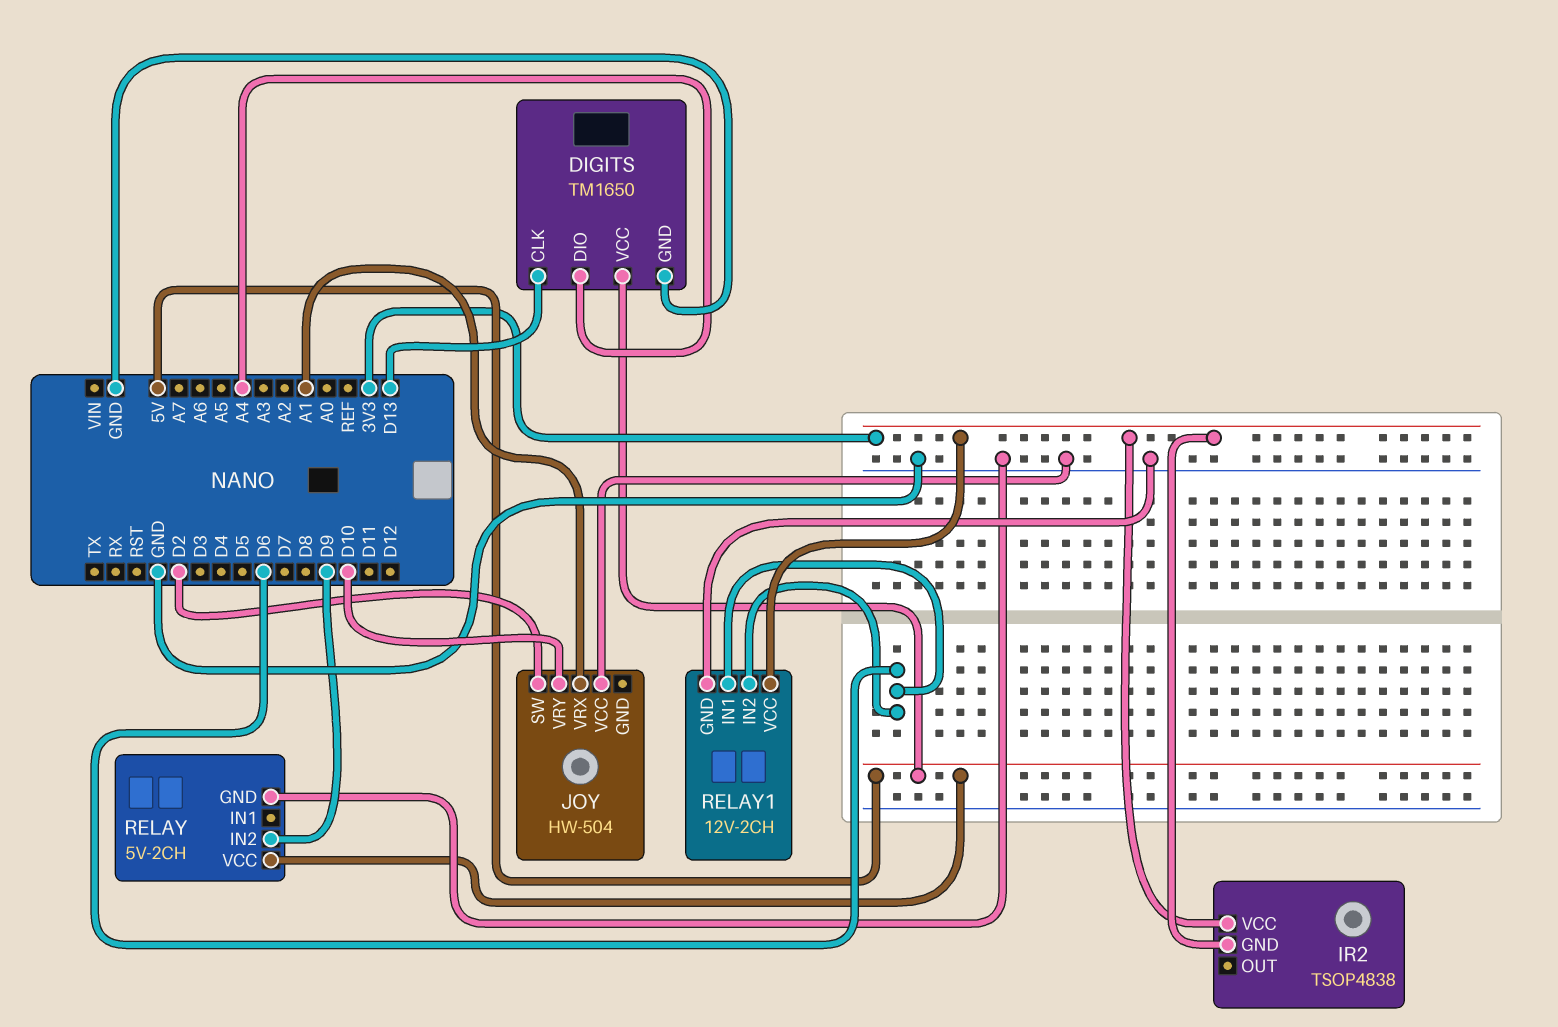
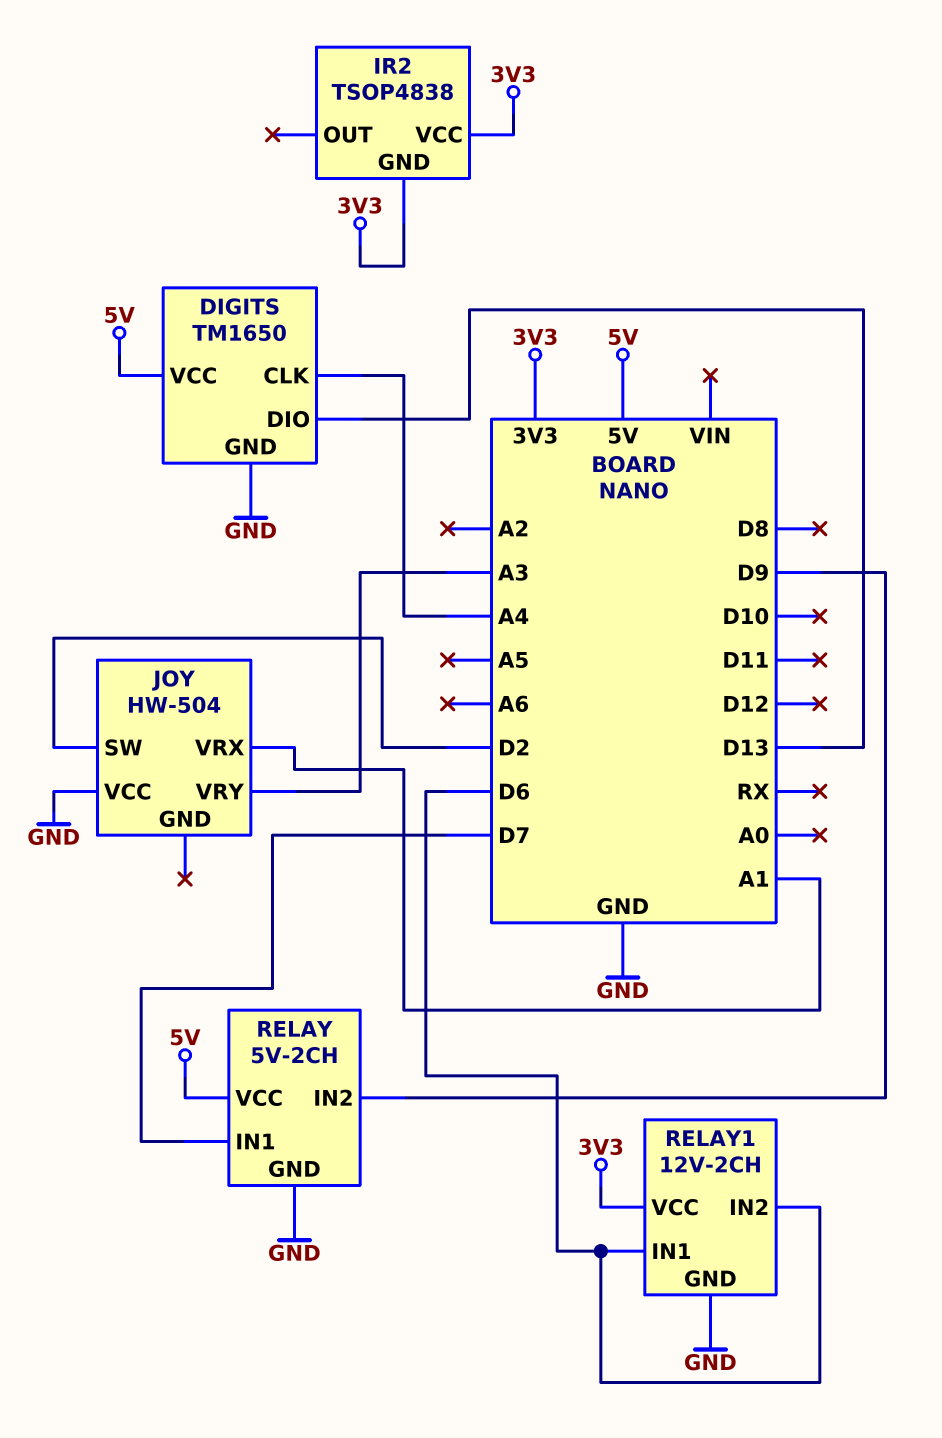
DIGITS pin CLK: D13 -> A4
DIGITS pin DIO: A4 -> D13
JOY pin VRY: D10 -> A3
RELAY pin IN1: none -> D7

